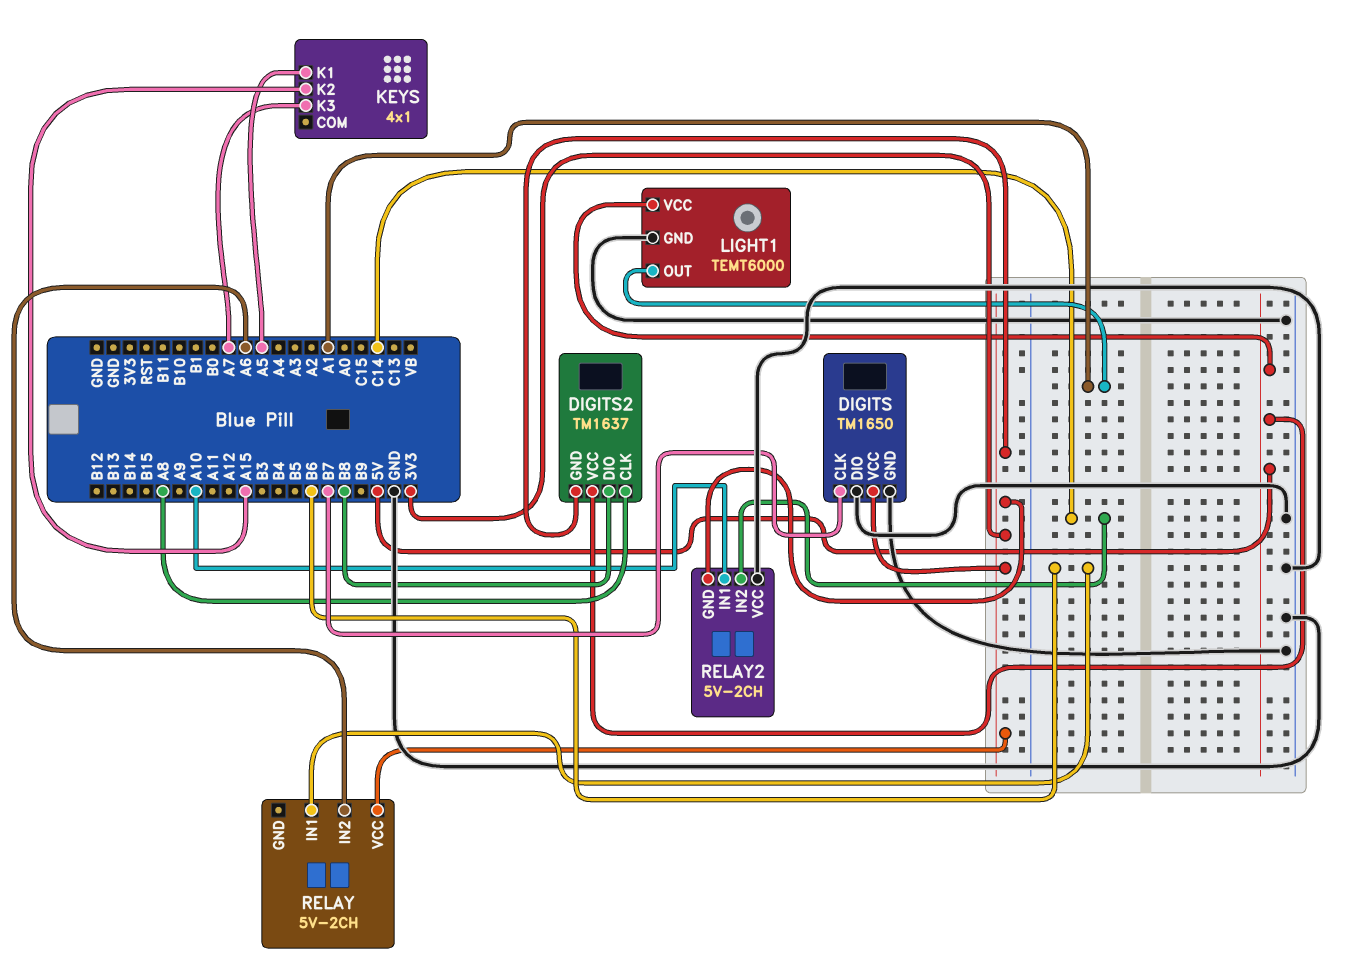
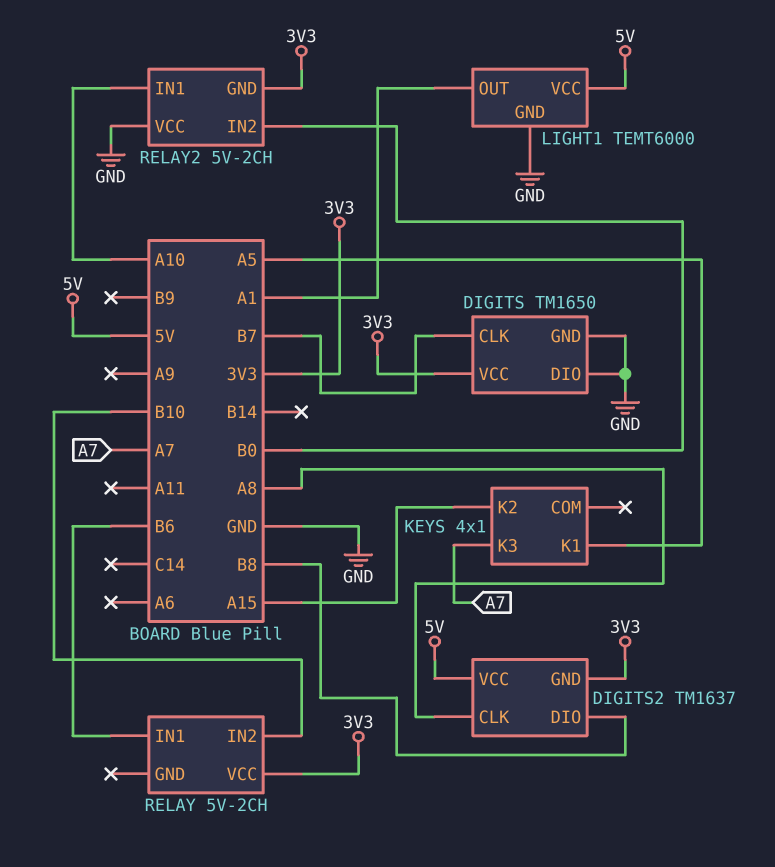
RELAY pin IN2: A6 -> B10
RELAY2 pin IN2: C14 -> B0

